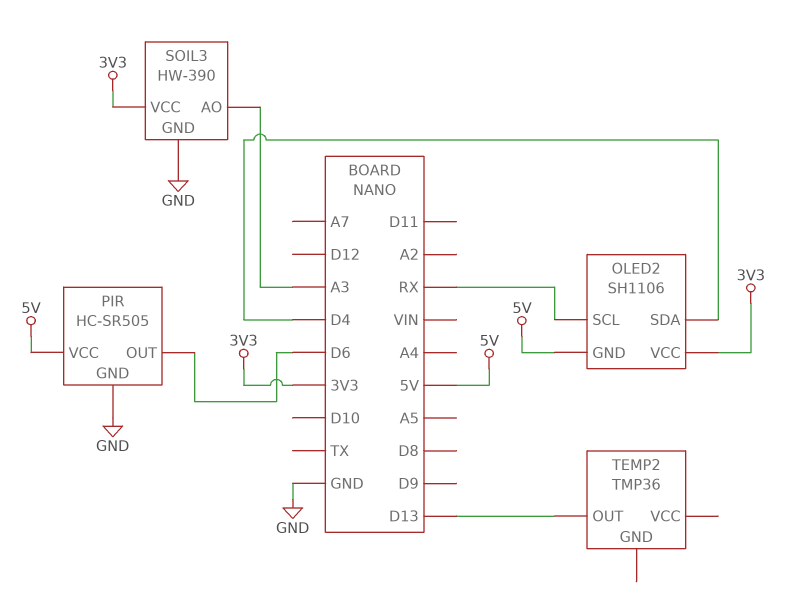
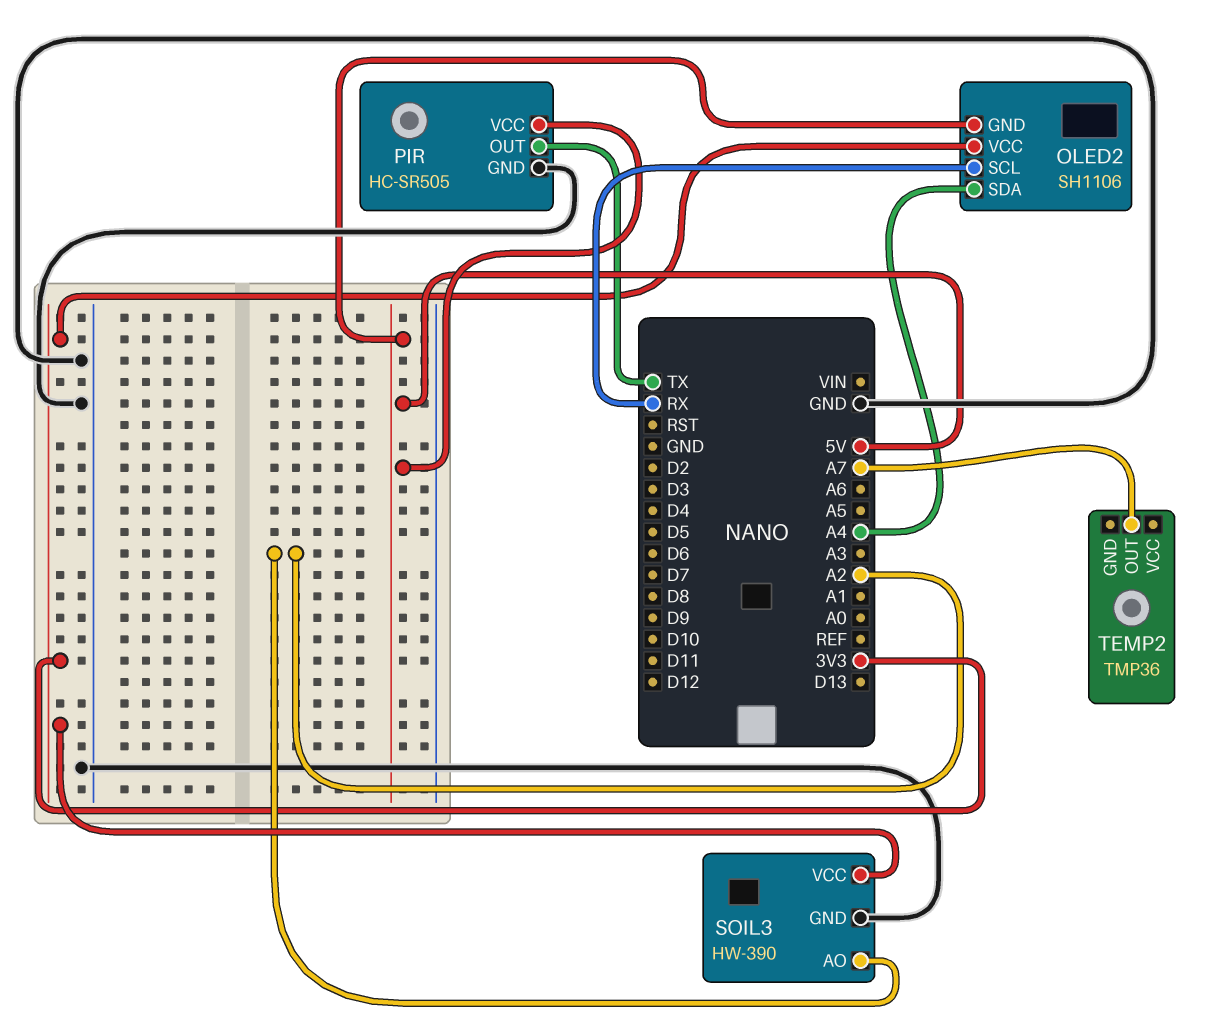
OLED2 pin SDA: D4 -> A4
PIR pin OUT: D6 -> TX
SOIL3 pin AO: A3 -> A2
TEMP2 pin OUT: D13 -> A7

